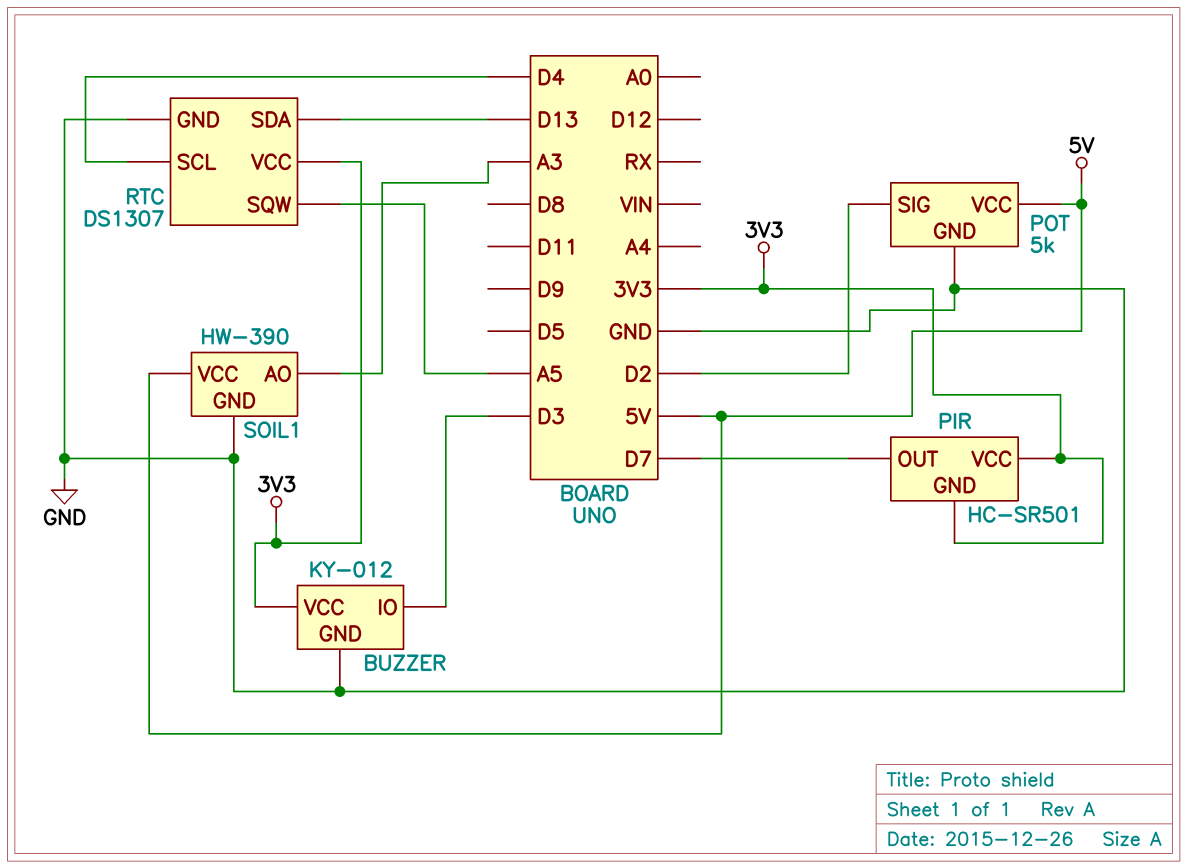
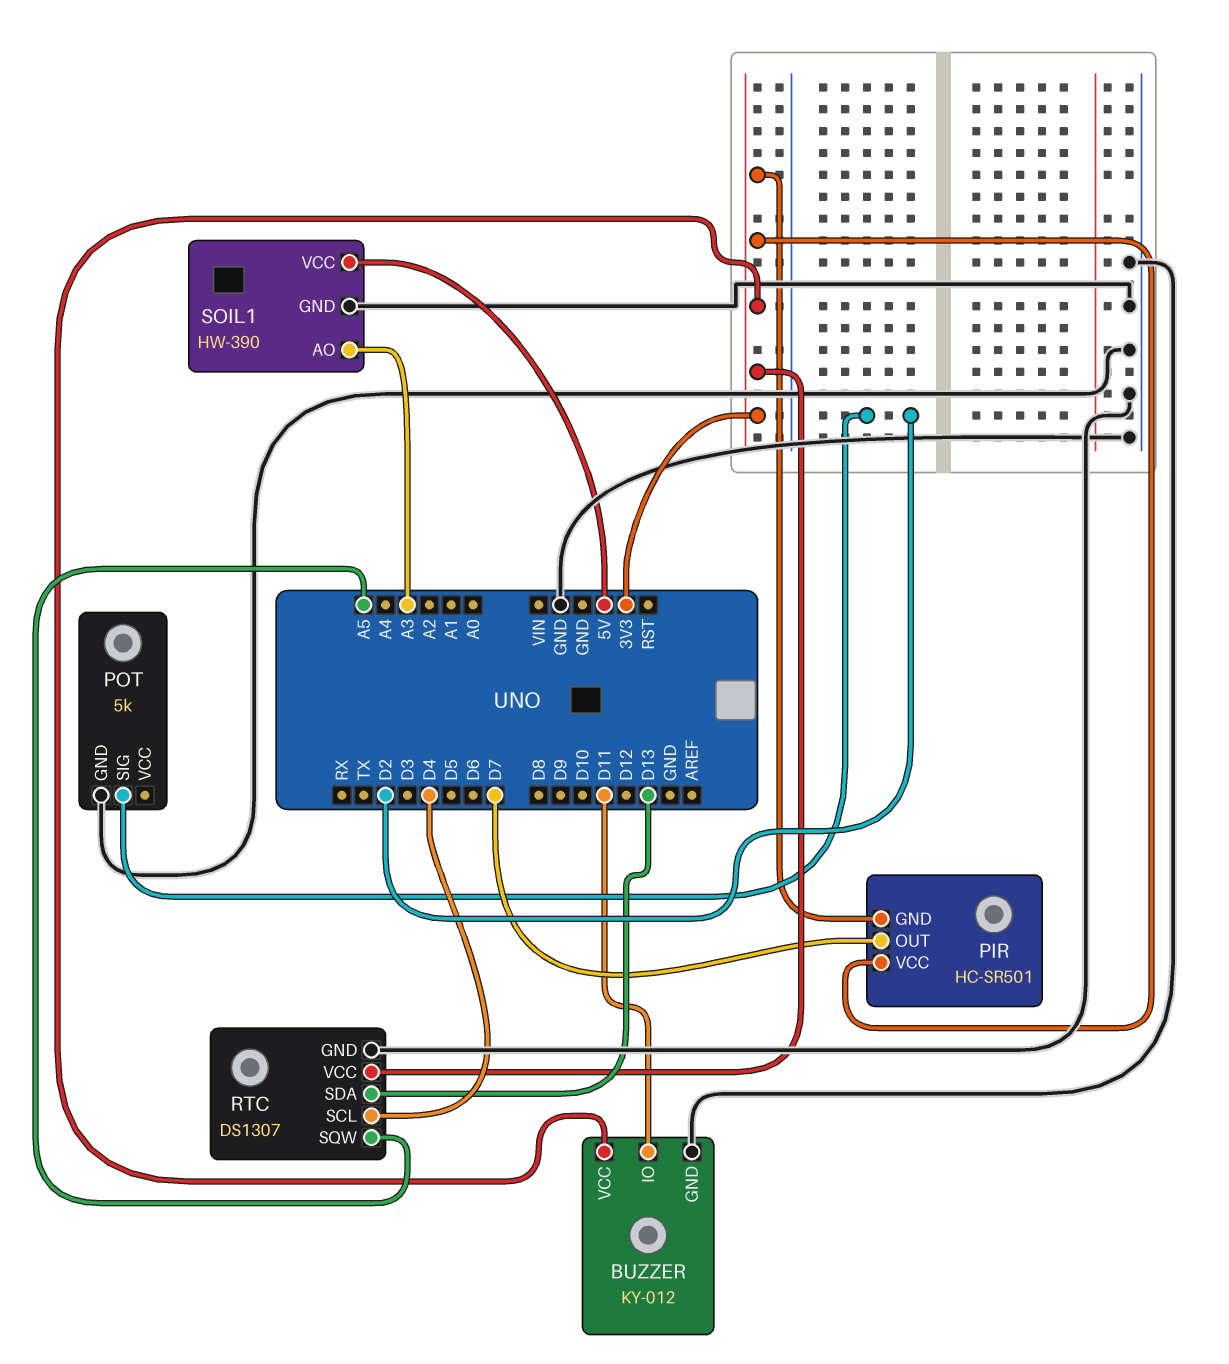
BUZZER pin IO: D3 -> D11
POT pin VCC: 5V -> none

